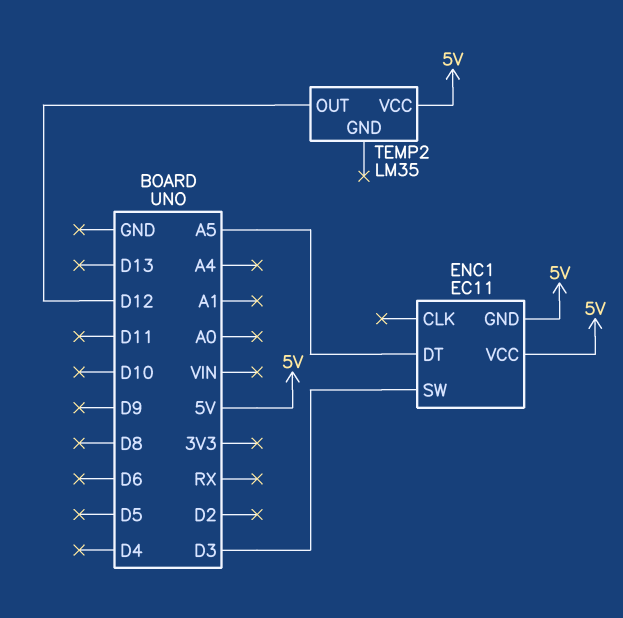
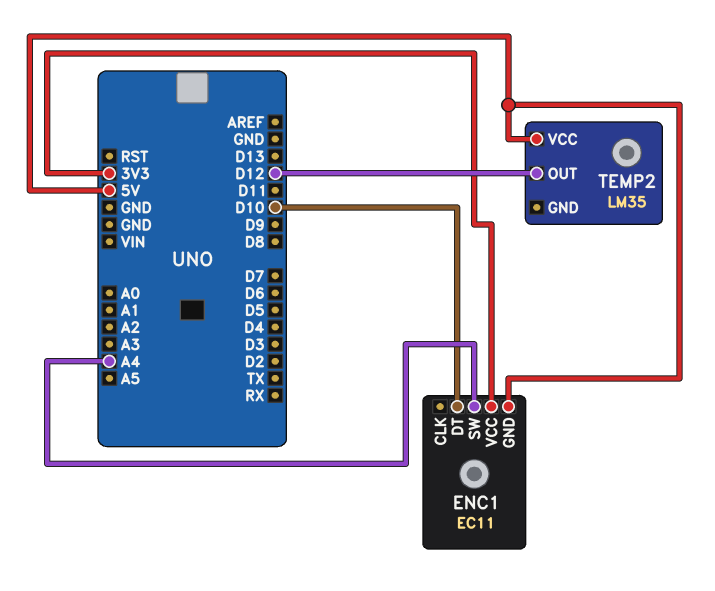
ENC1 pin DT: A5 -> D10
ENC1 pin SW: D3 -> A4
ENC1 pin VCC: 5V -> 3V3

